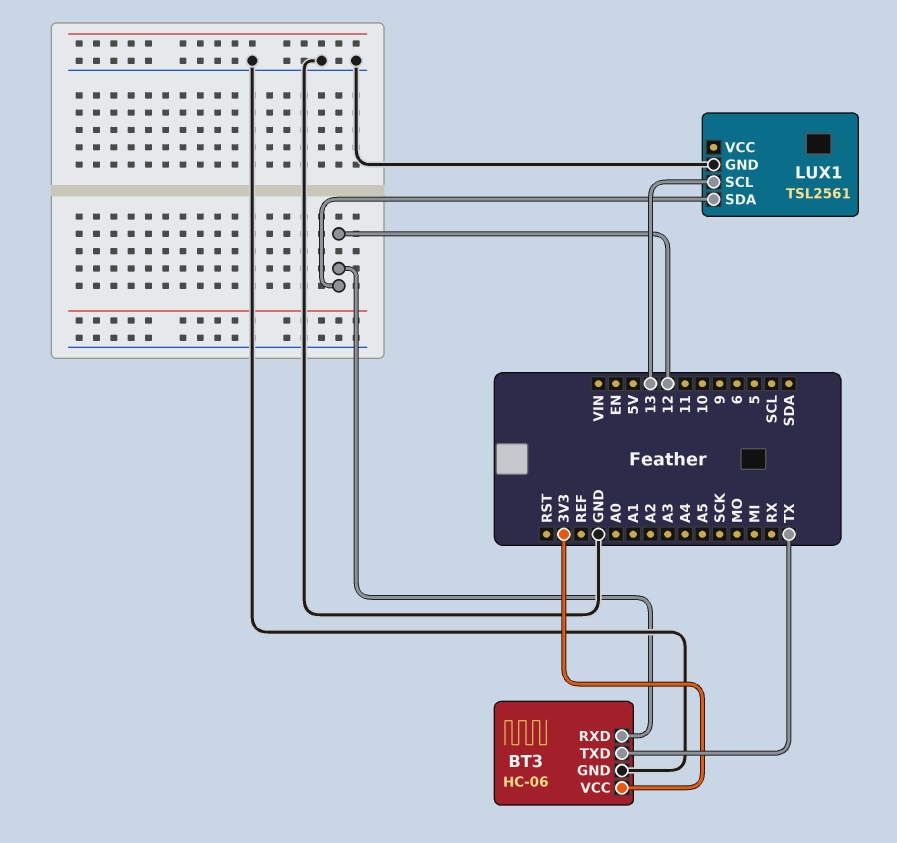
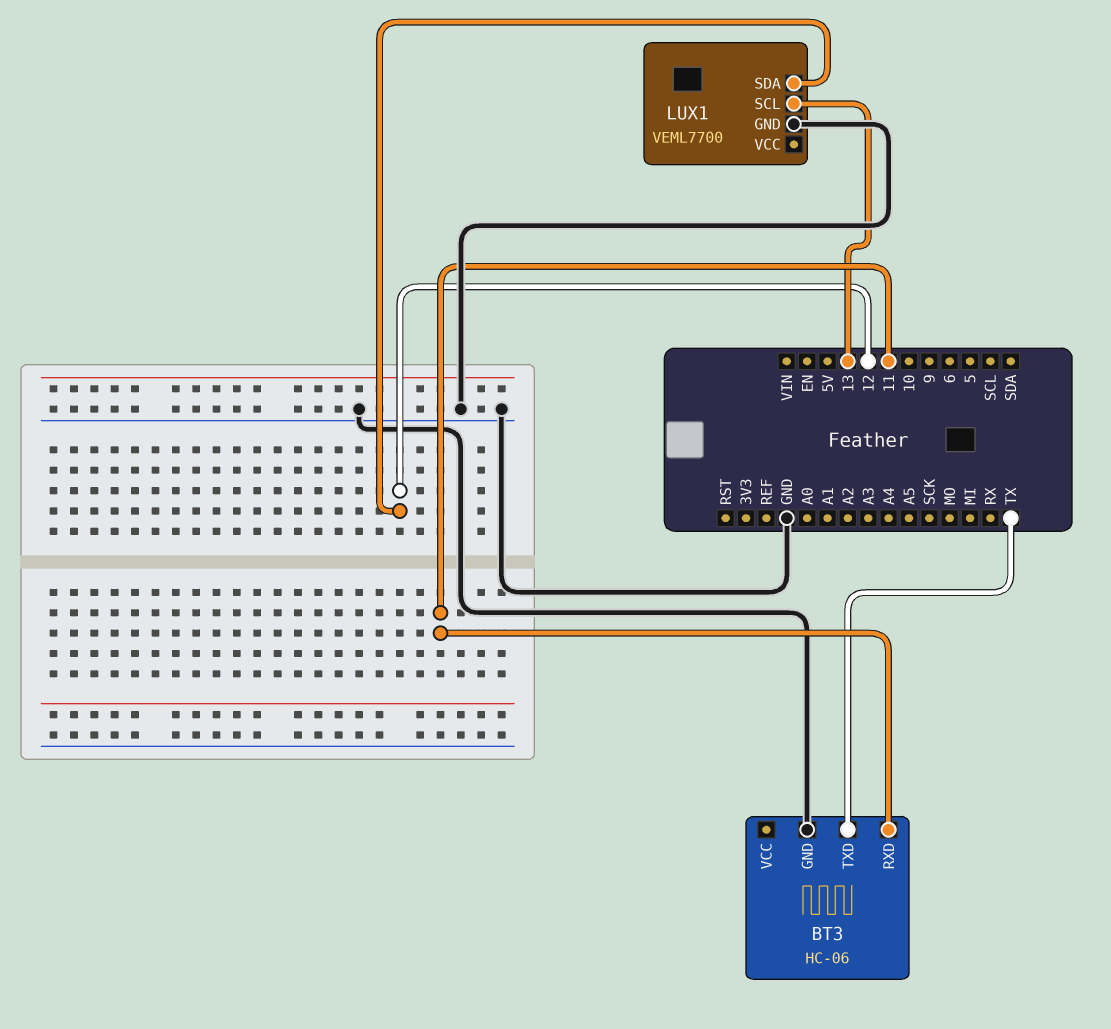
BT3 pin RXD: 12 -> 11
BT3 pin VCC: 3V3 -> none
LUX1: TSL2561 -> VEML7700

